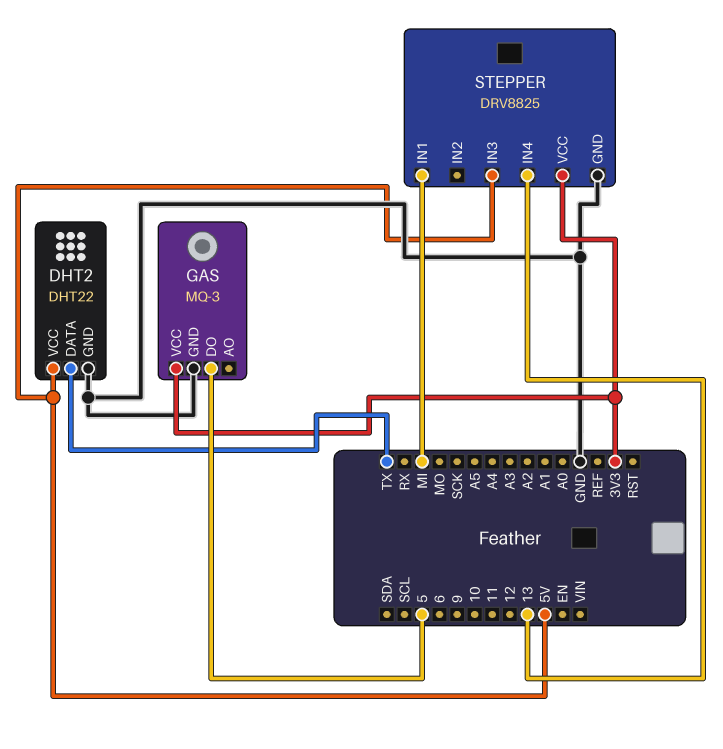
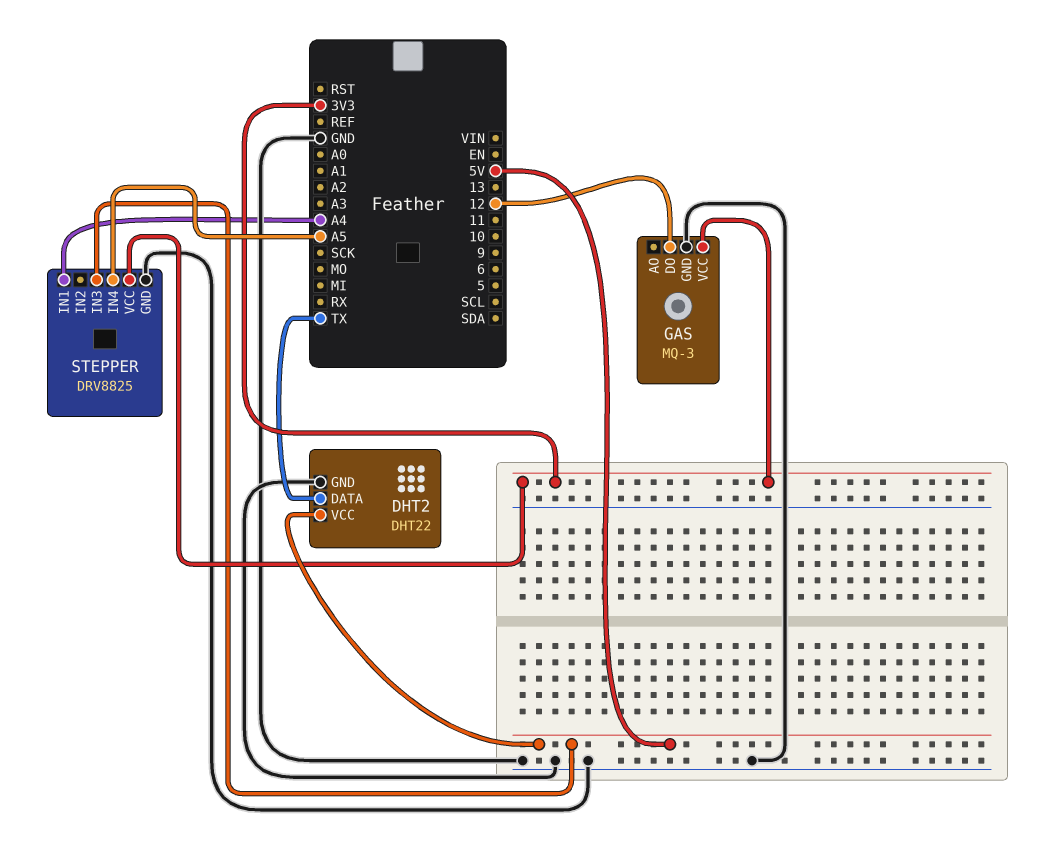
GAS pin DO: 5 -> 12
STEPPER pin IN1: MI -> A4
STEPPER pin IN4: 13 -> A5

